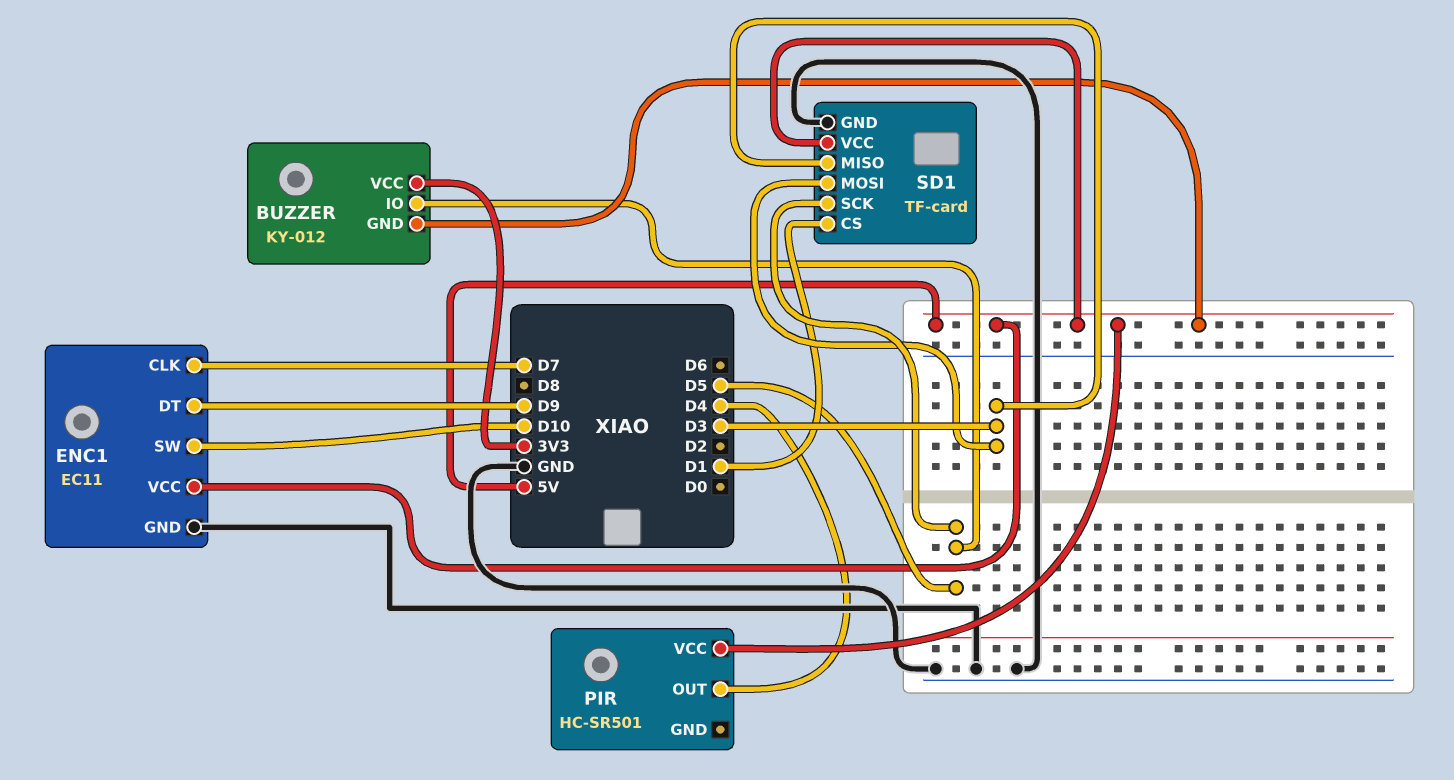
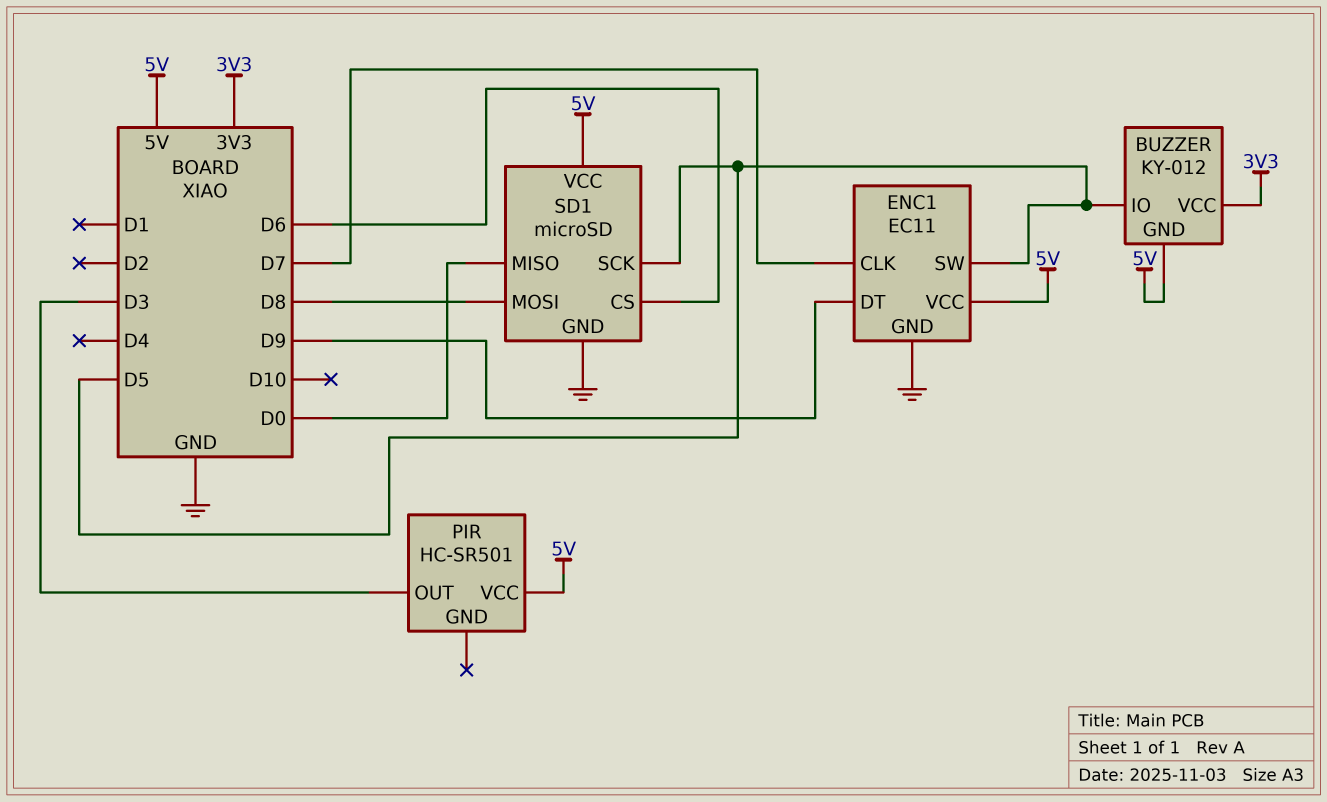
ENC1 pin SW: D10 -> D5
PIR pin OUT: D4 -> D3
SD1: TF-card -> microSD
SD1 pin CS: D1 -> D6
SD1 pin MISO: D3 -> D0
SD1 pin MOSI: D3 -> D8

